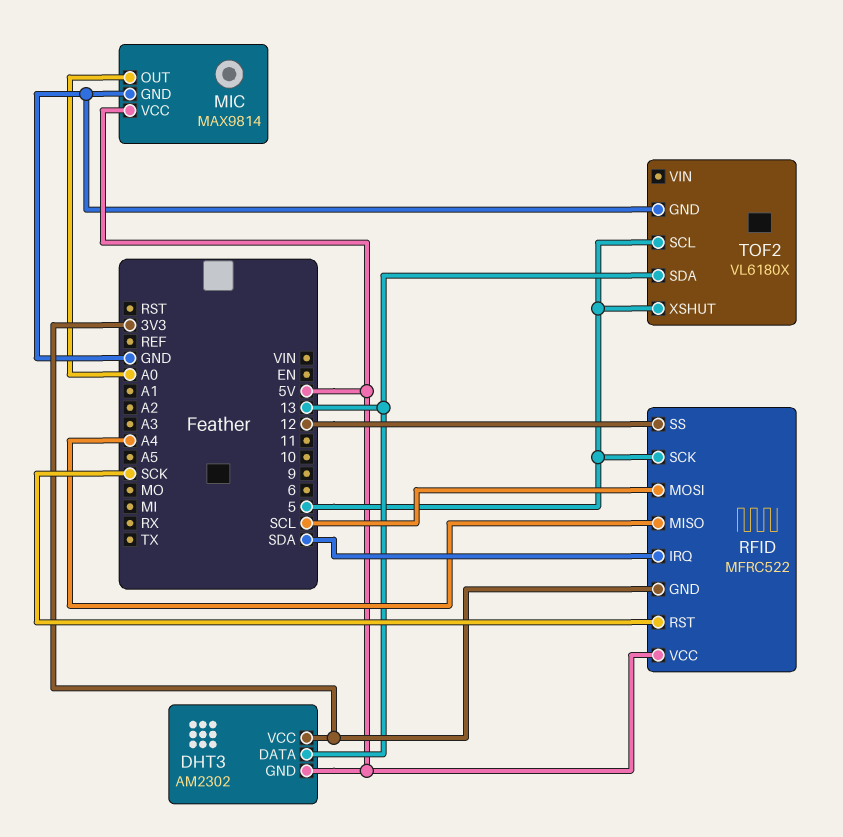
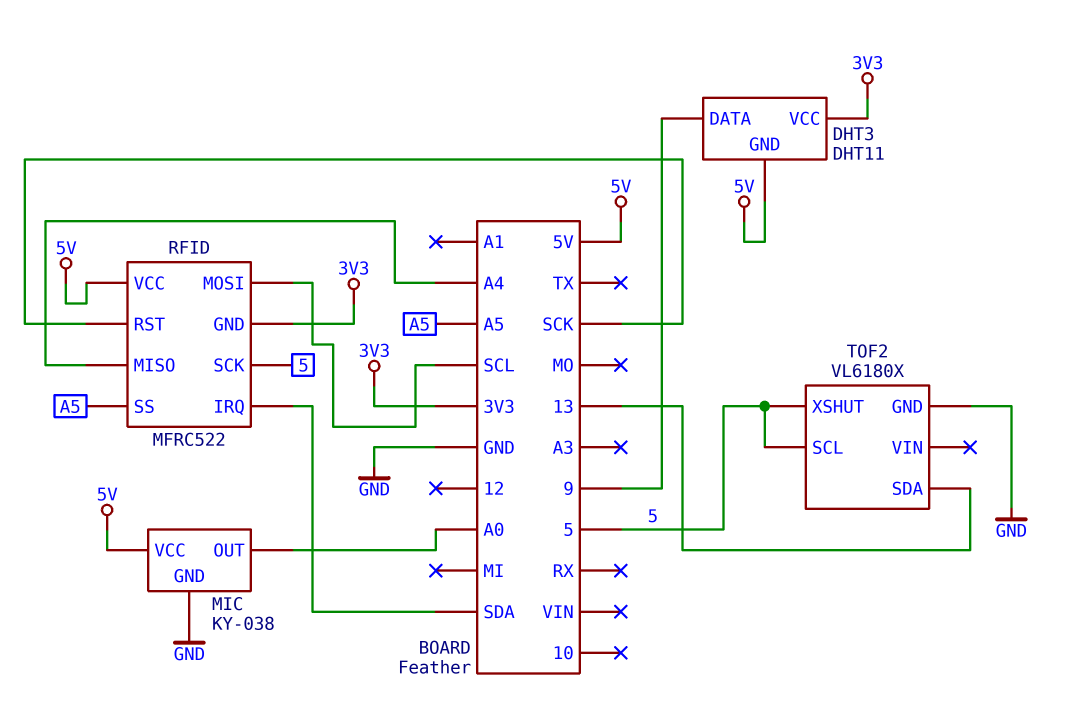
DHT3: AM2302 -> DHT11
DHT3 pin DATA: 13 -> 9
MIC: MAX9814 -> KY-038
RFID pin SS: 12 -> A5

